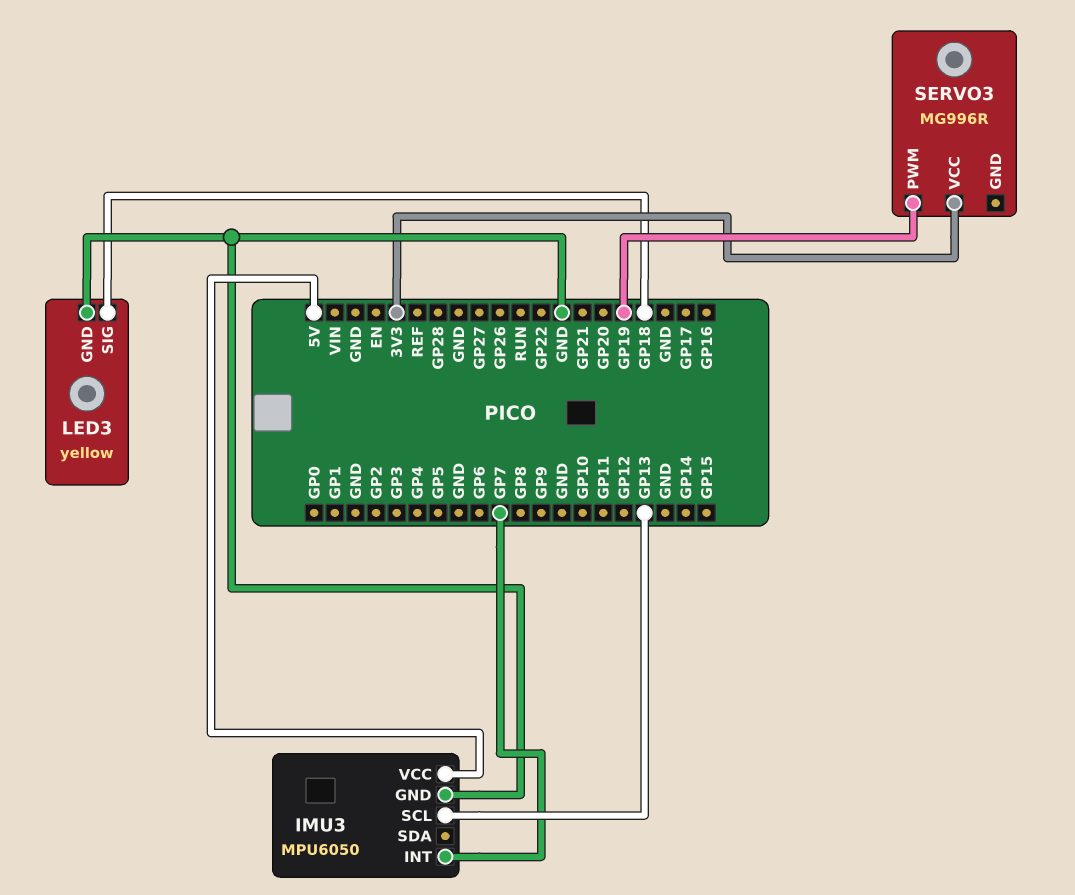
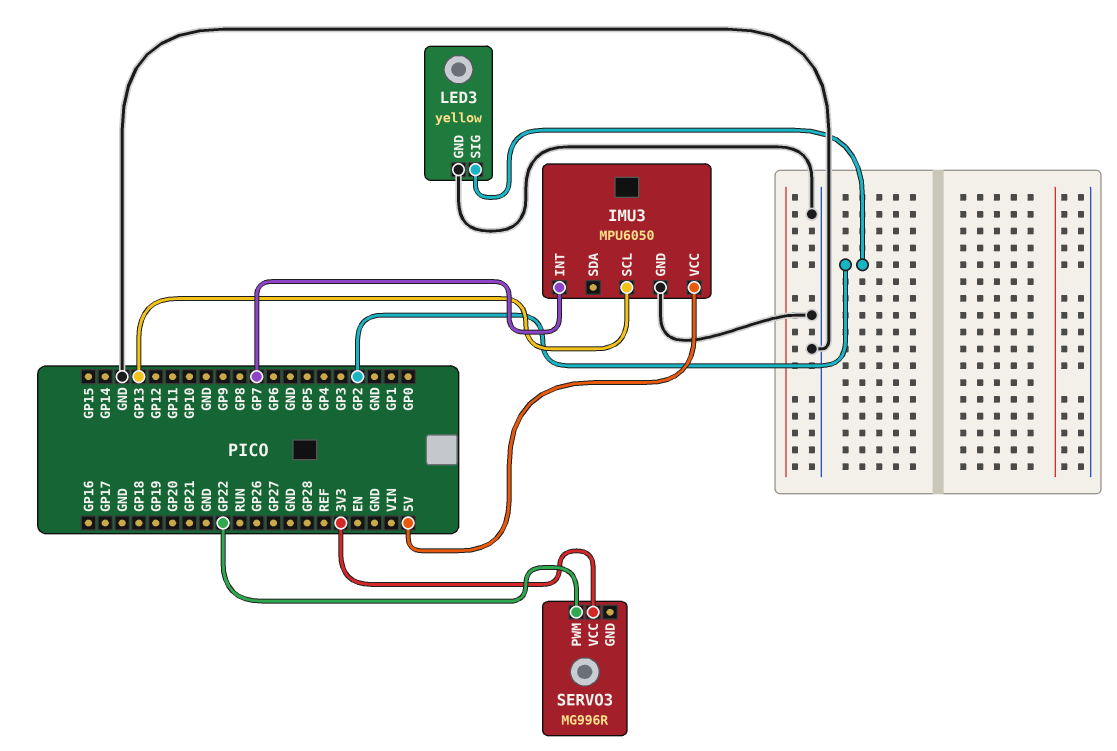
LED3 pin SIG: GP18 -> GP2
SERVO3 pin PWM: GP19 -> GP22

